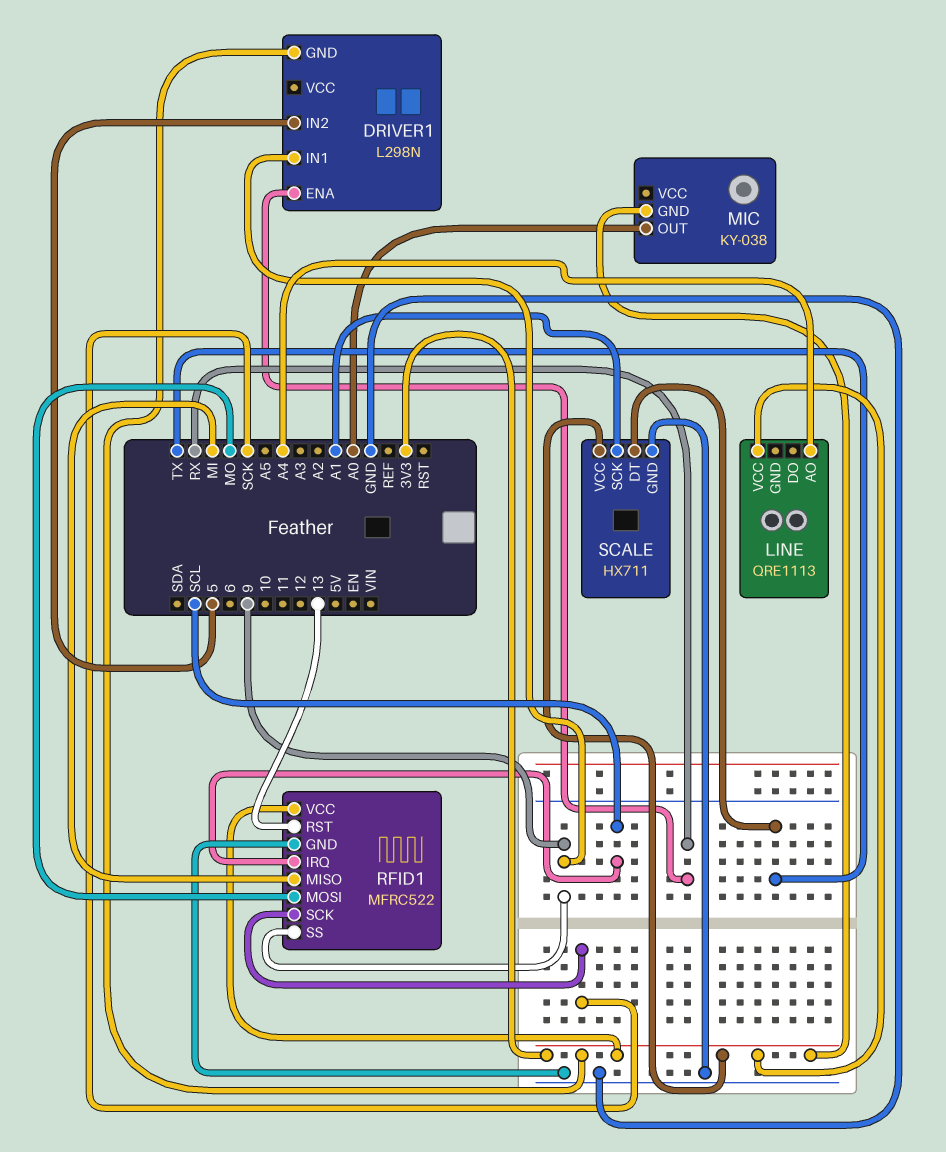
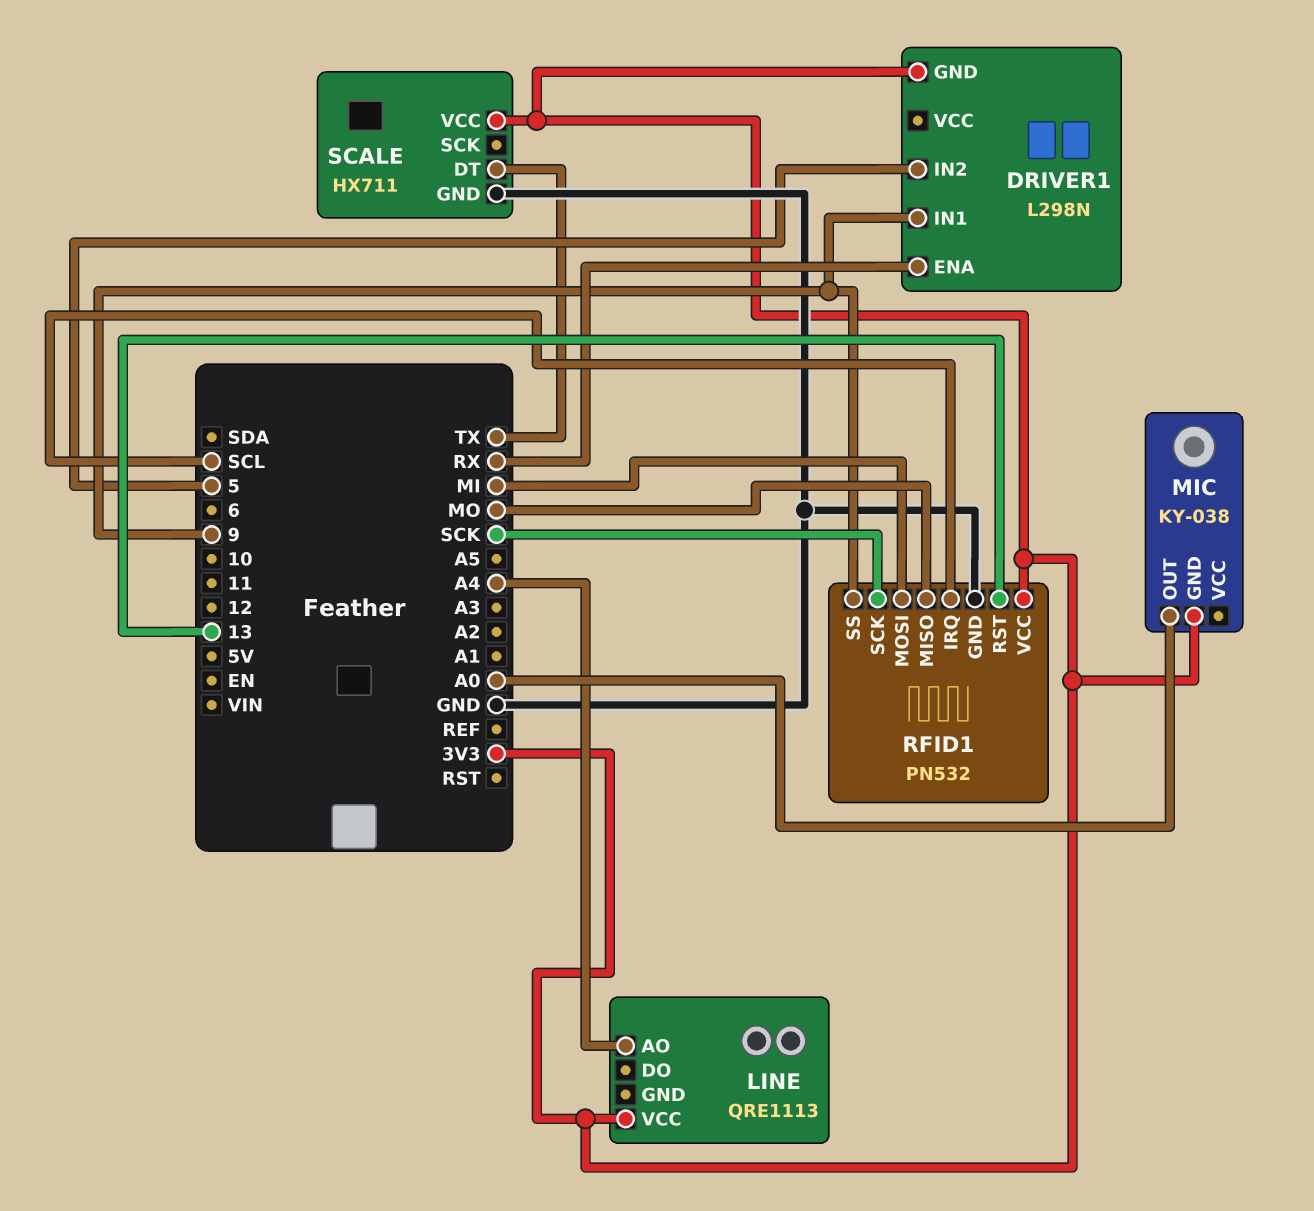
RFID1: MFRC522 -> PN532
RFID1 pin MISO: MI -> MO
RFID1 pin MOSI: MO -> MI
SCALE pin SCK: A1 -> none

